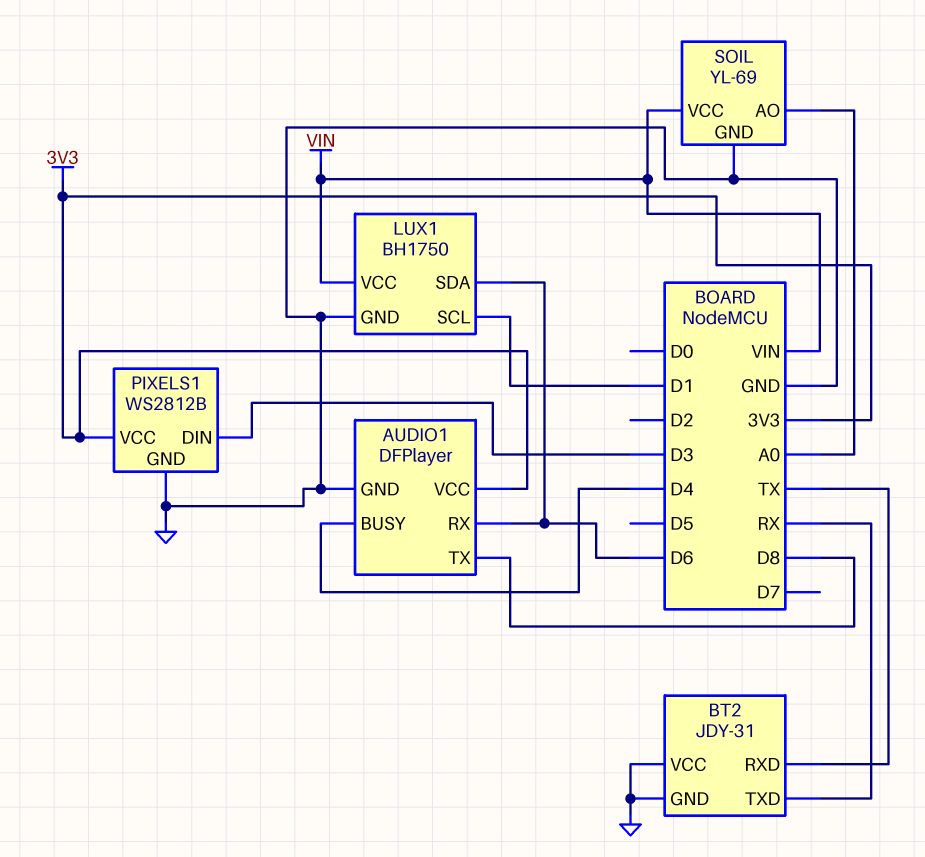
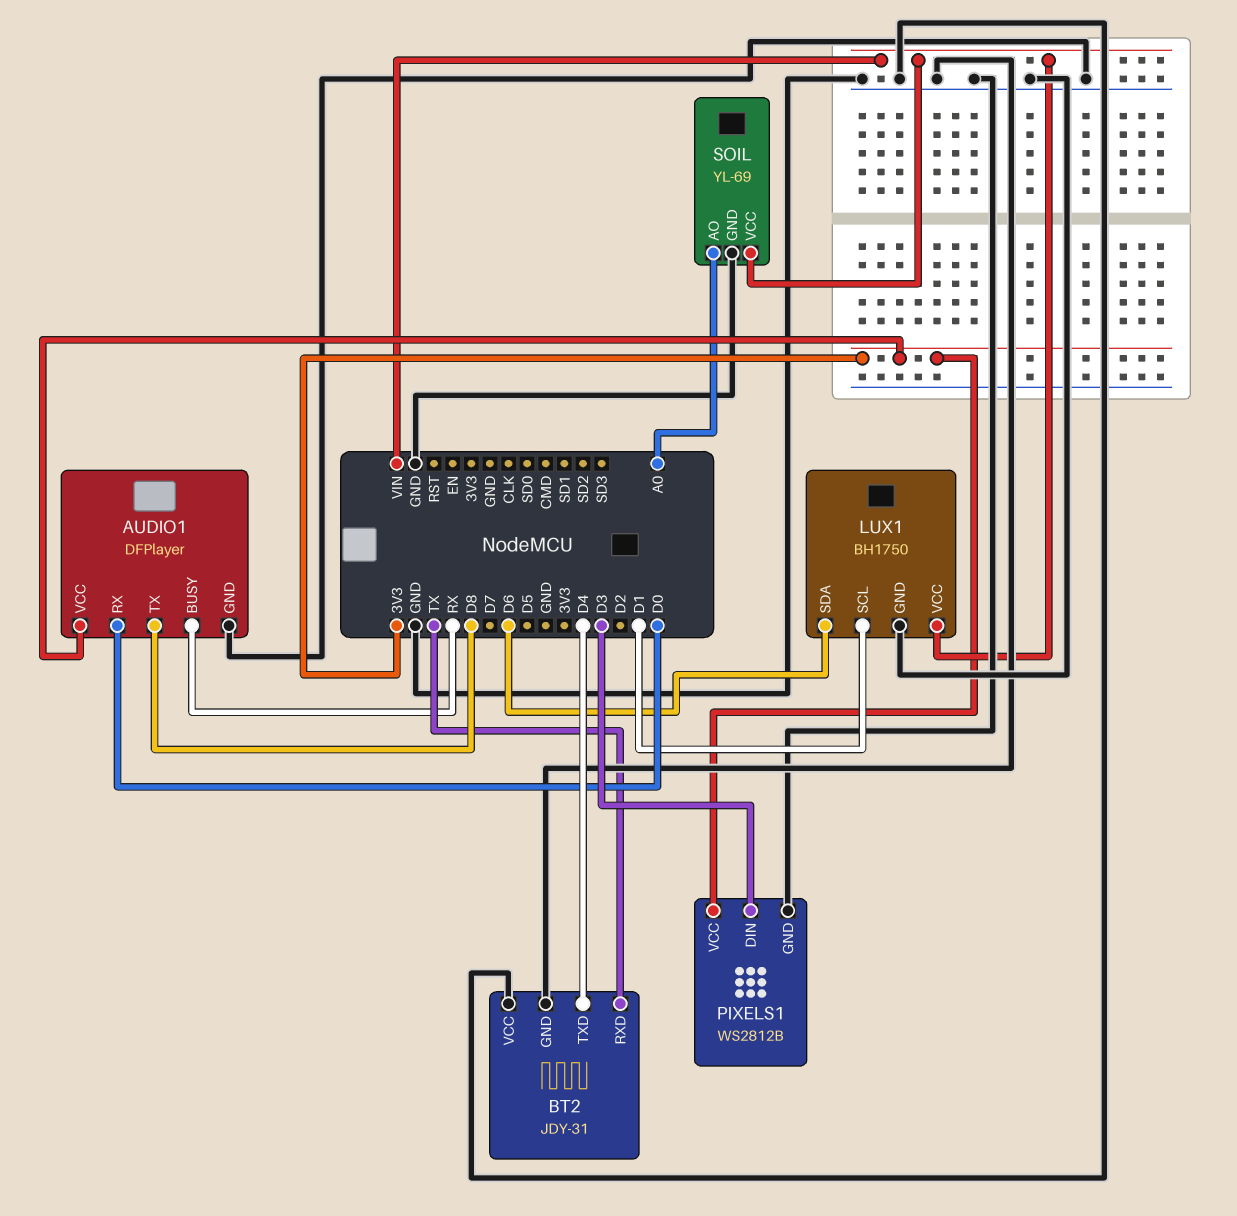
AUDIO1 pin BUSY: D4 -> RX
AUDIO1 pin RX: D6 -> D0
BT2 pin TXD: RX -> D4

